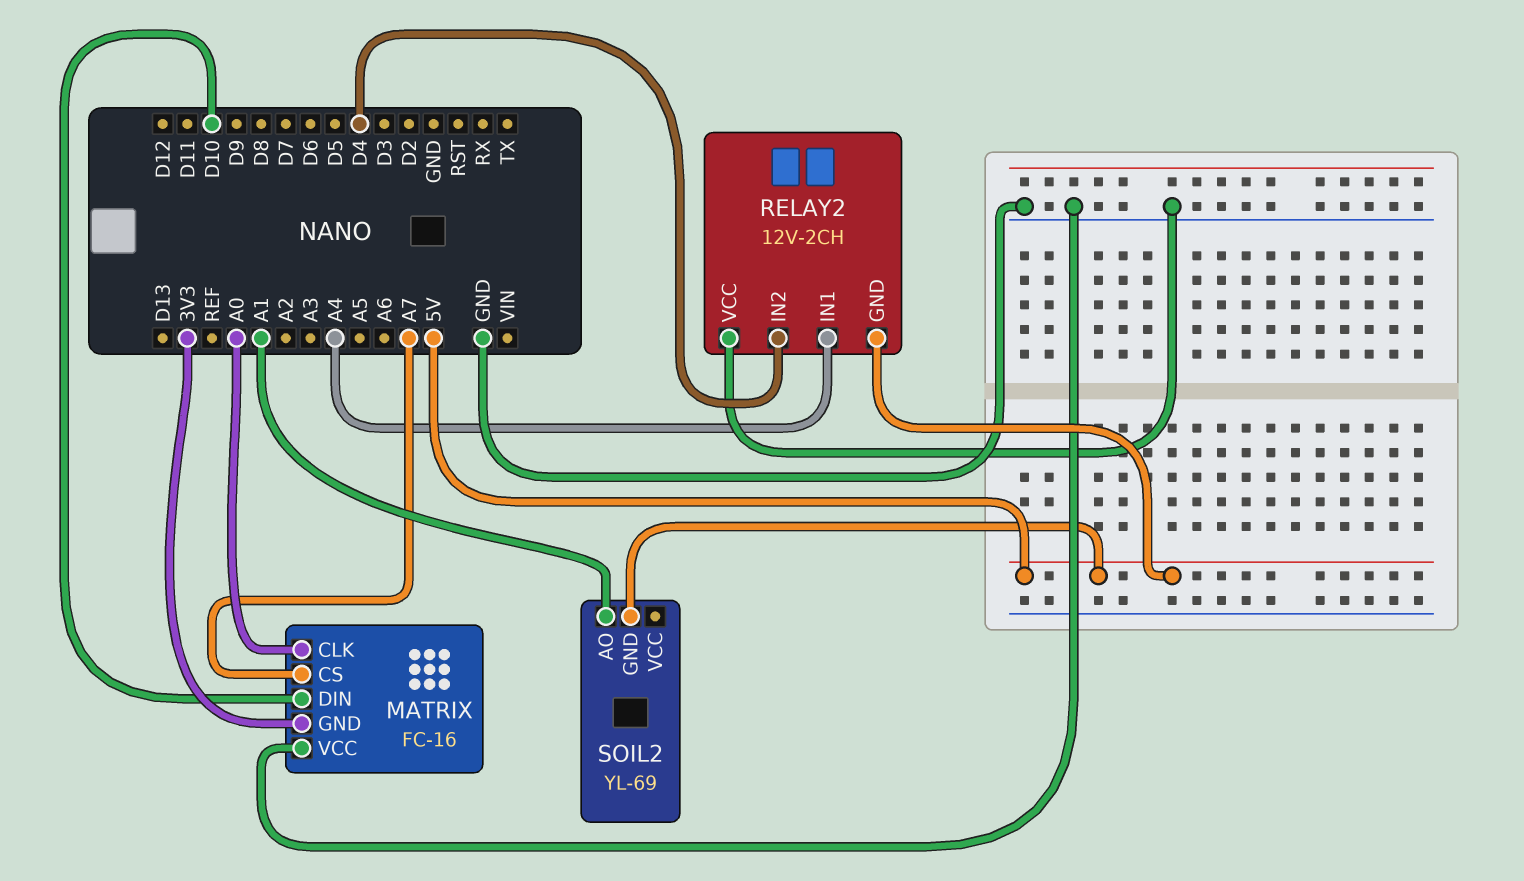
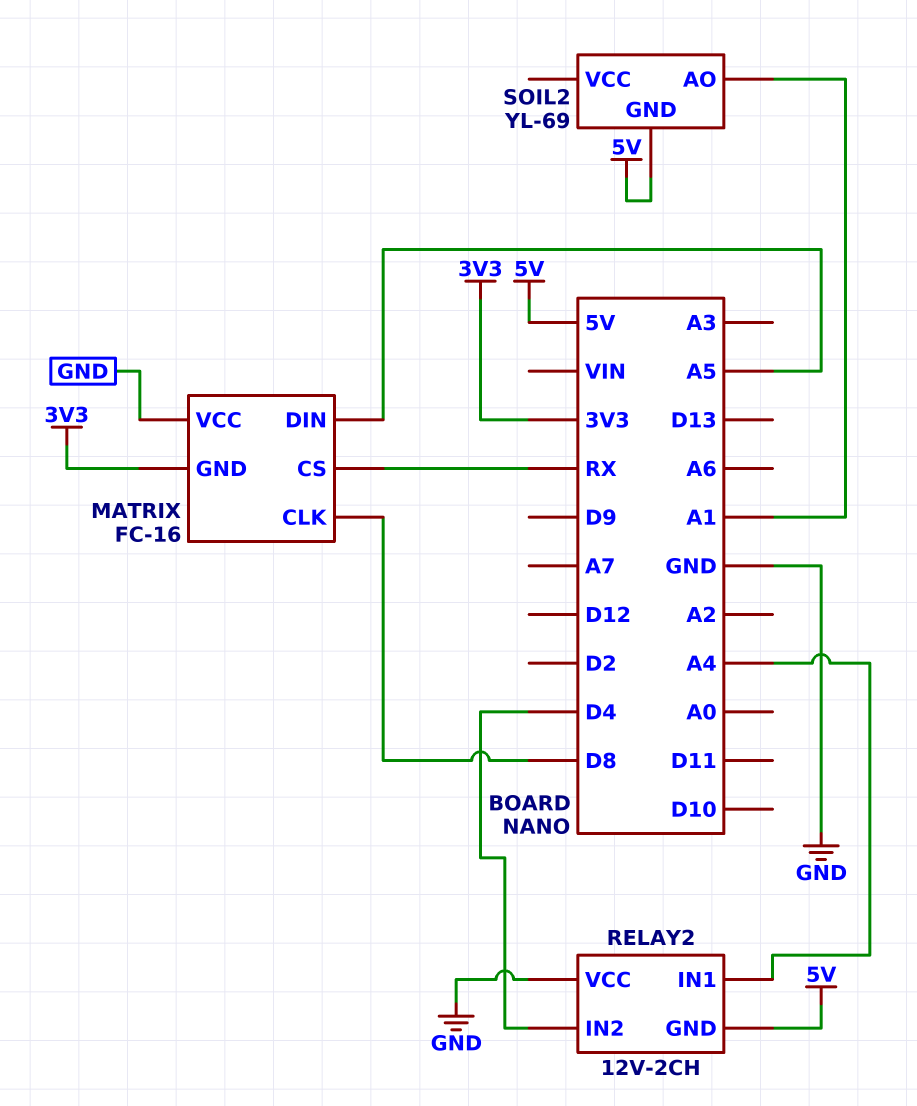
MATRIX pin CLK: A0 -> D8
MATRIX pin CS: A7 -> RX
MATRIX pin DIN: D10 -> A5

